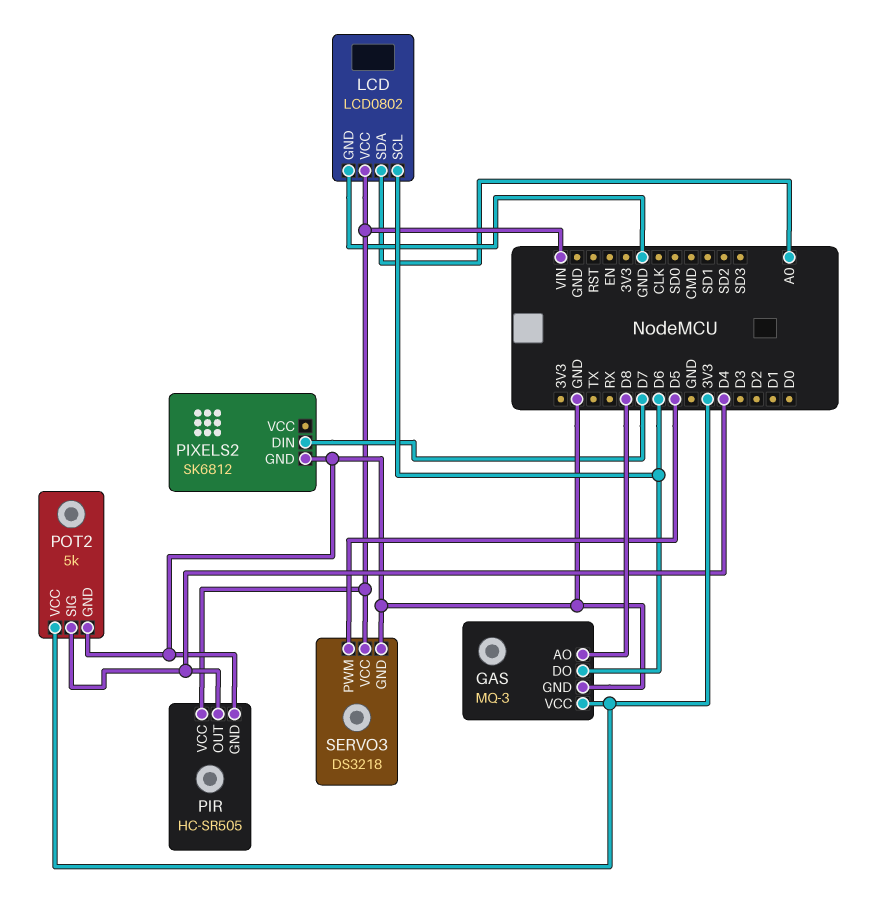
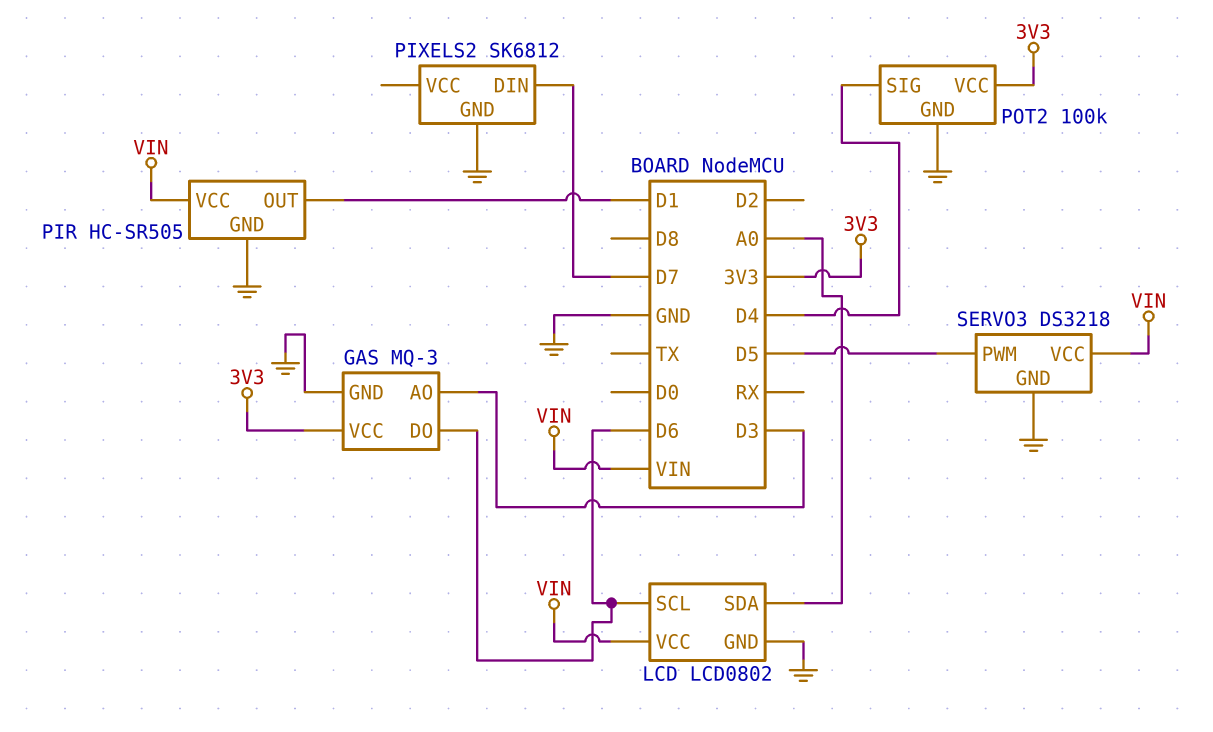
GAS pin AO: D8 -> D3
PIR pin OUT: D4 -> D1
POT2: 5k -> 100k

